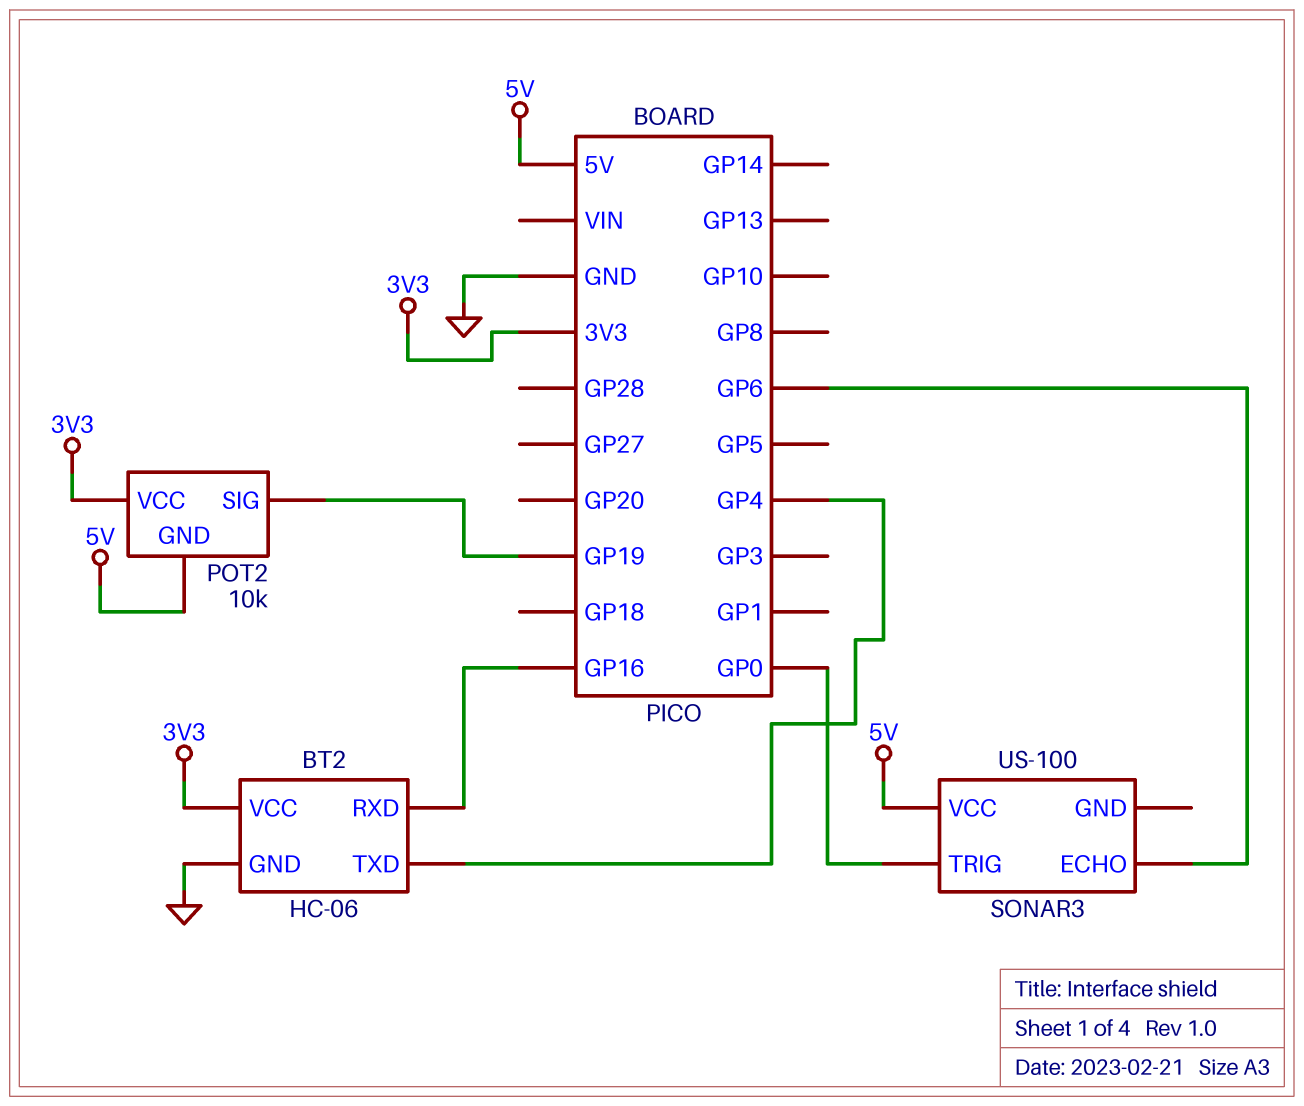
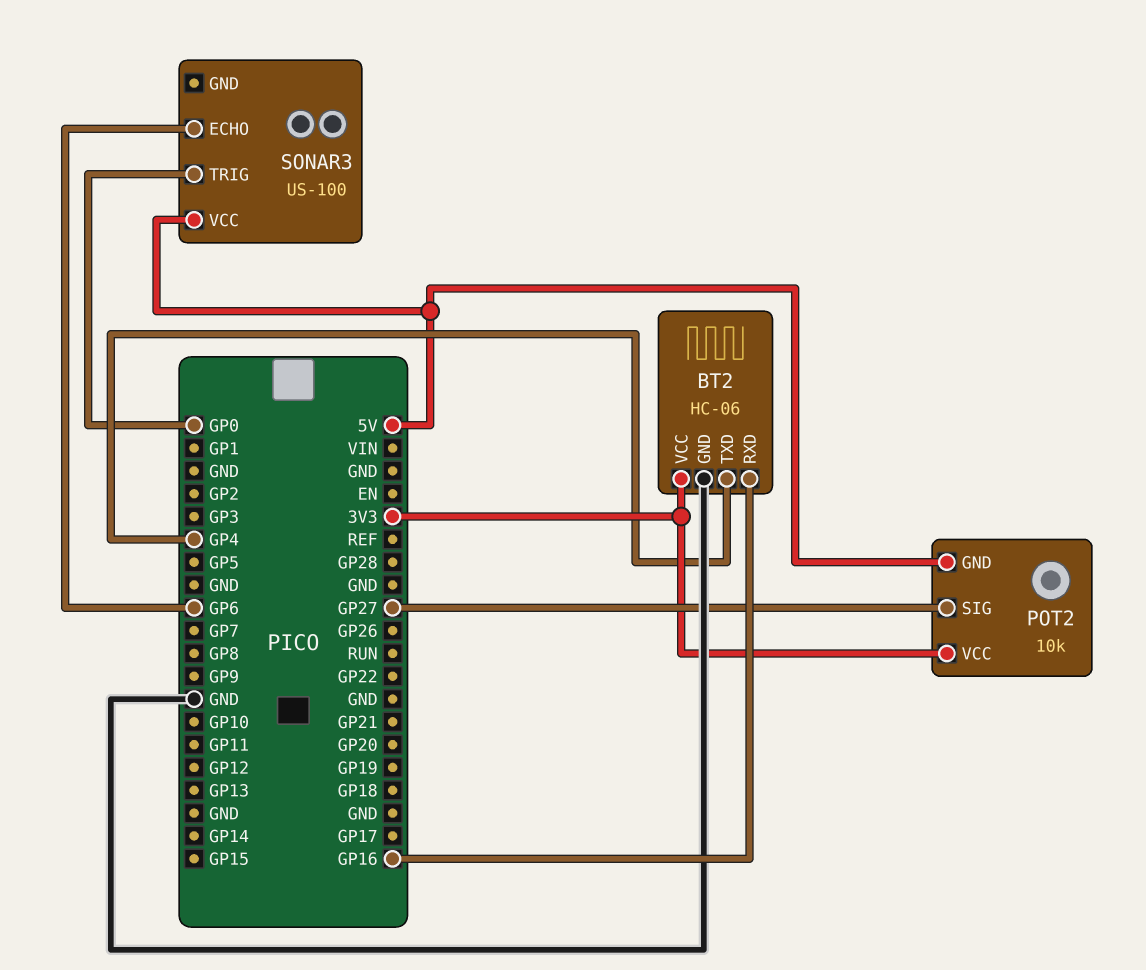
POT2 pin SIG: GP19 -> GP27

